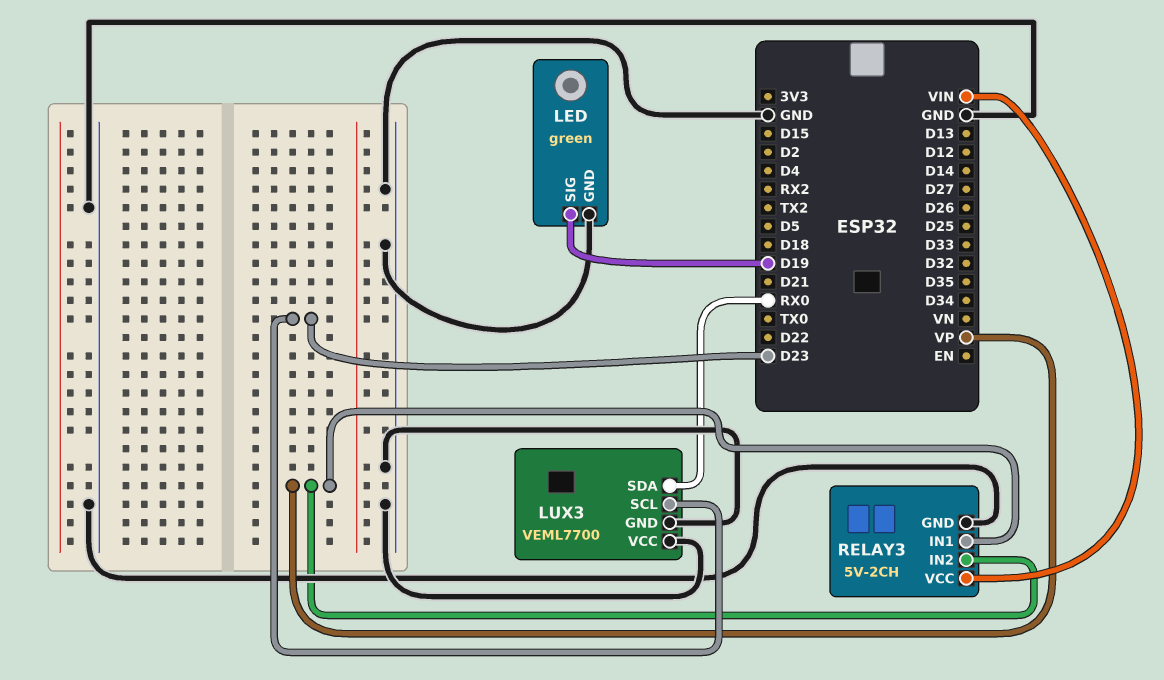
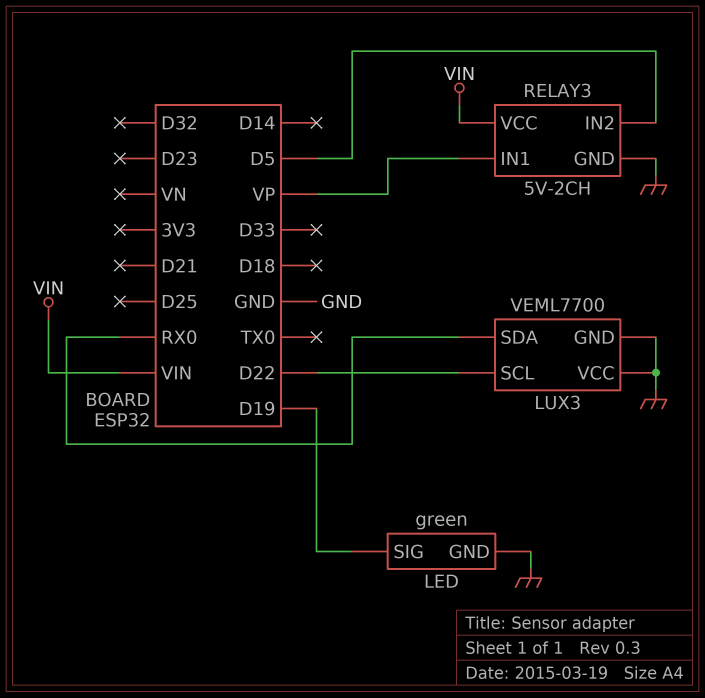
LUX3 pin SCL: D23 -> D22
RELAY3 pin IN2: VP -> D5

